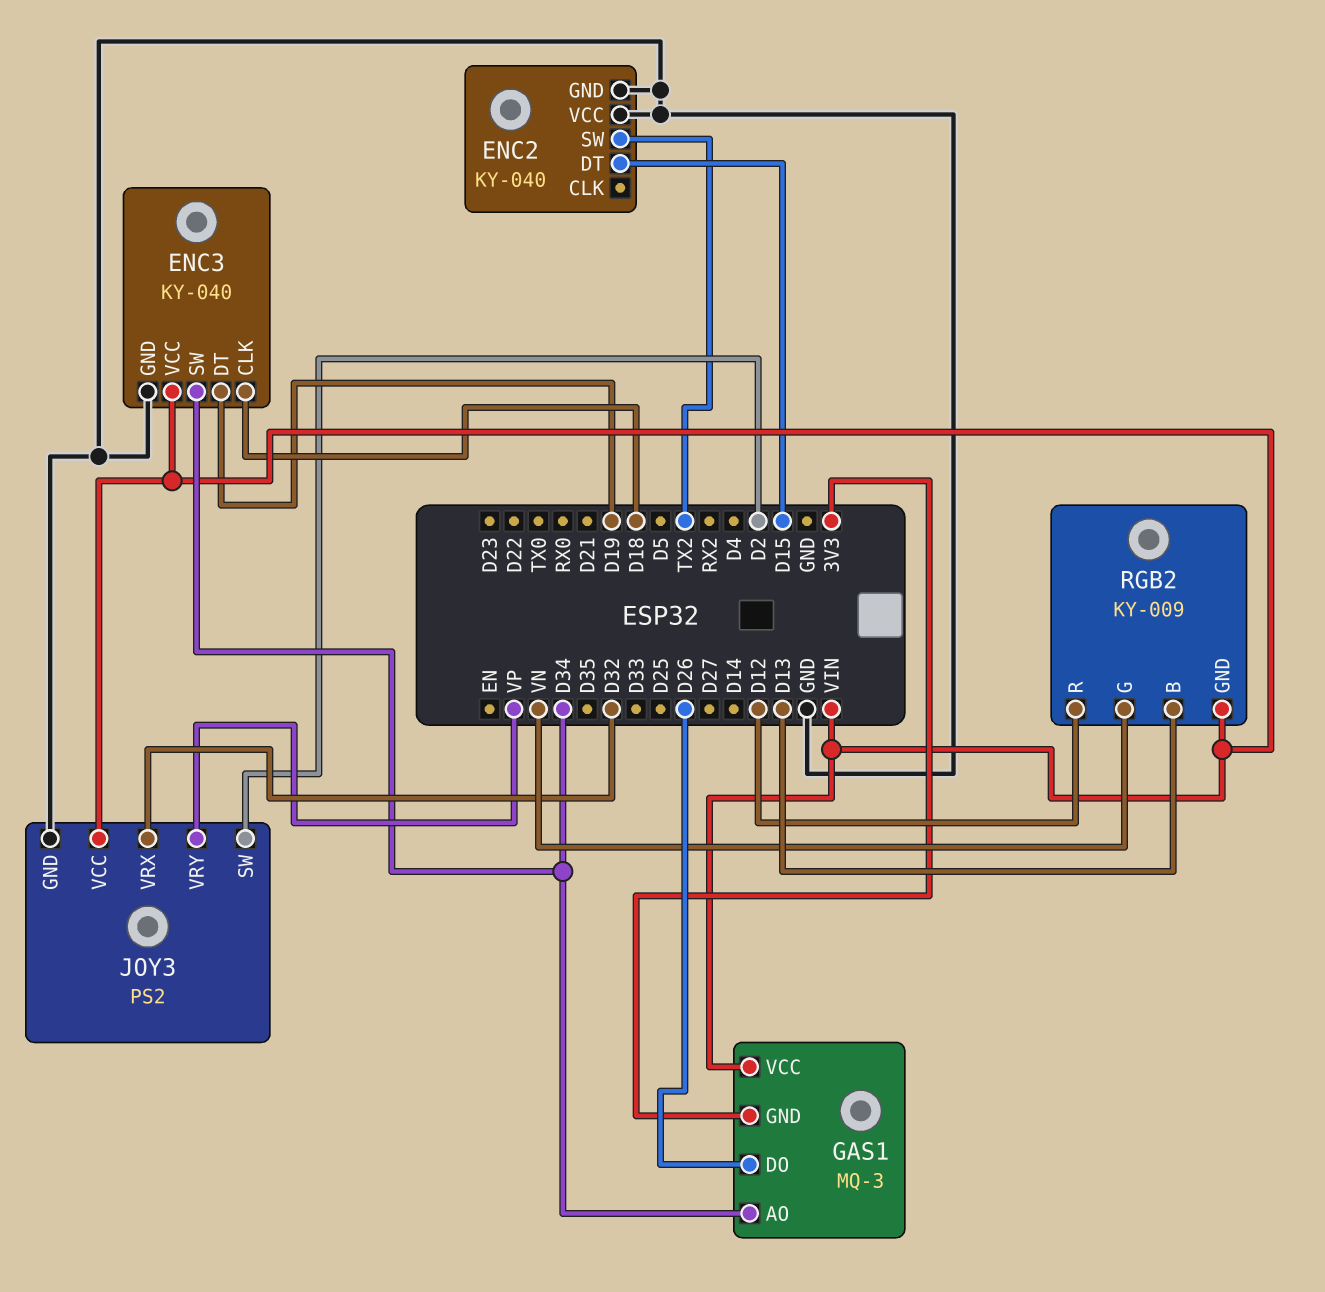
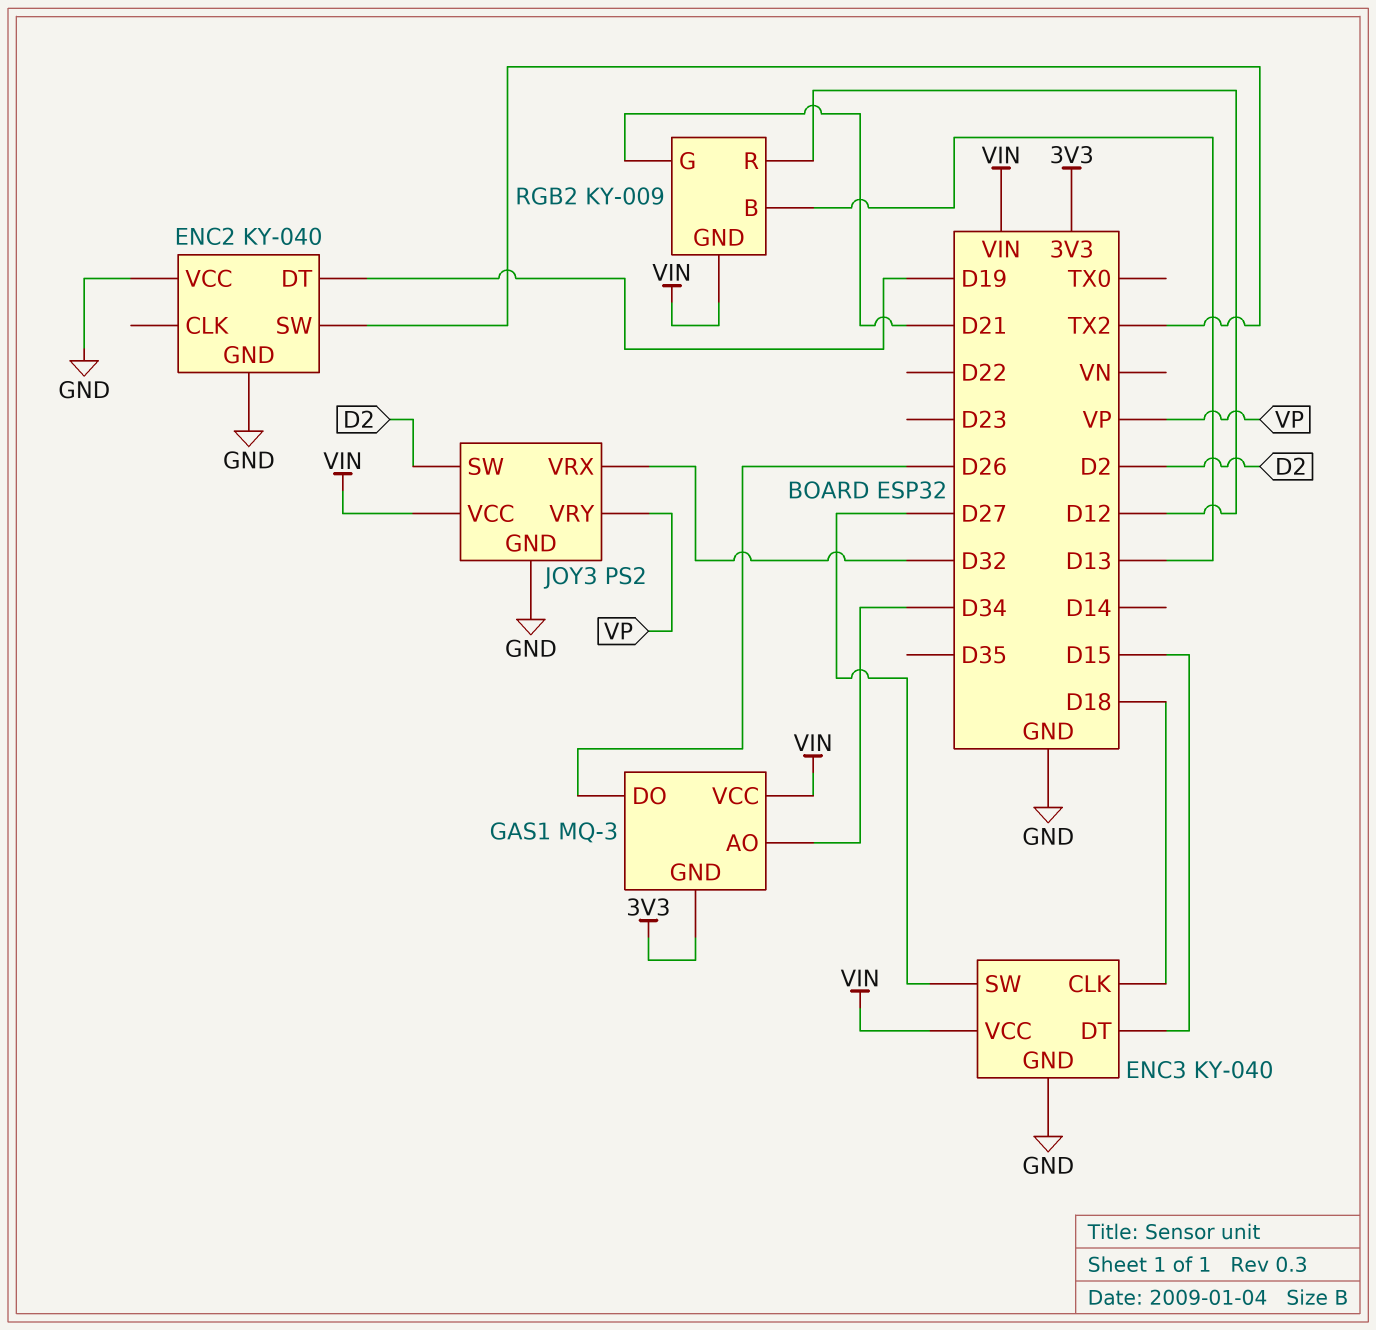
ENC2 pin DT: D15 -> D19
ENC3 pin DT: D19 -> D15
ENC3 pin SW: D34 -> D27
RGB2 pin G: VN -> D21

